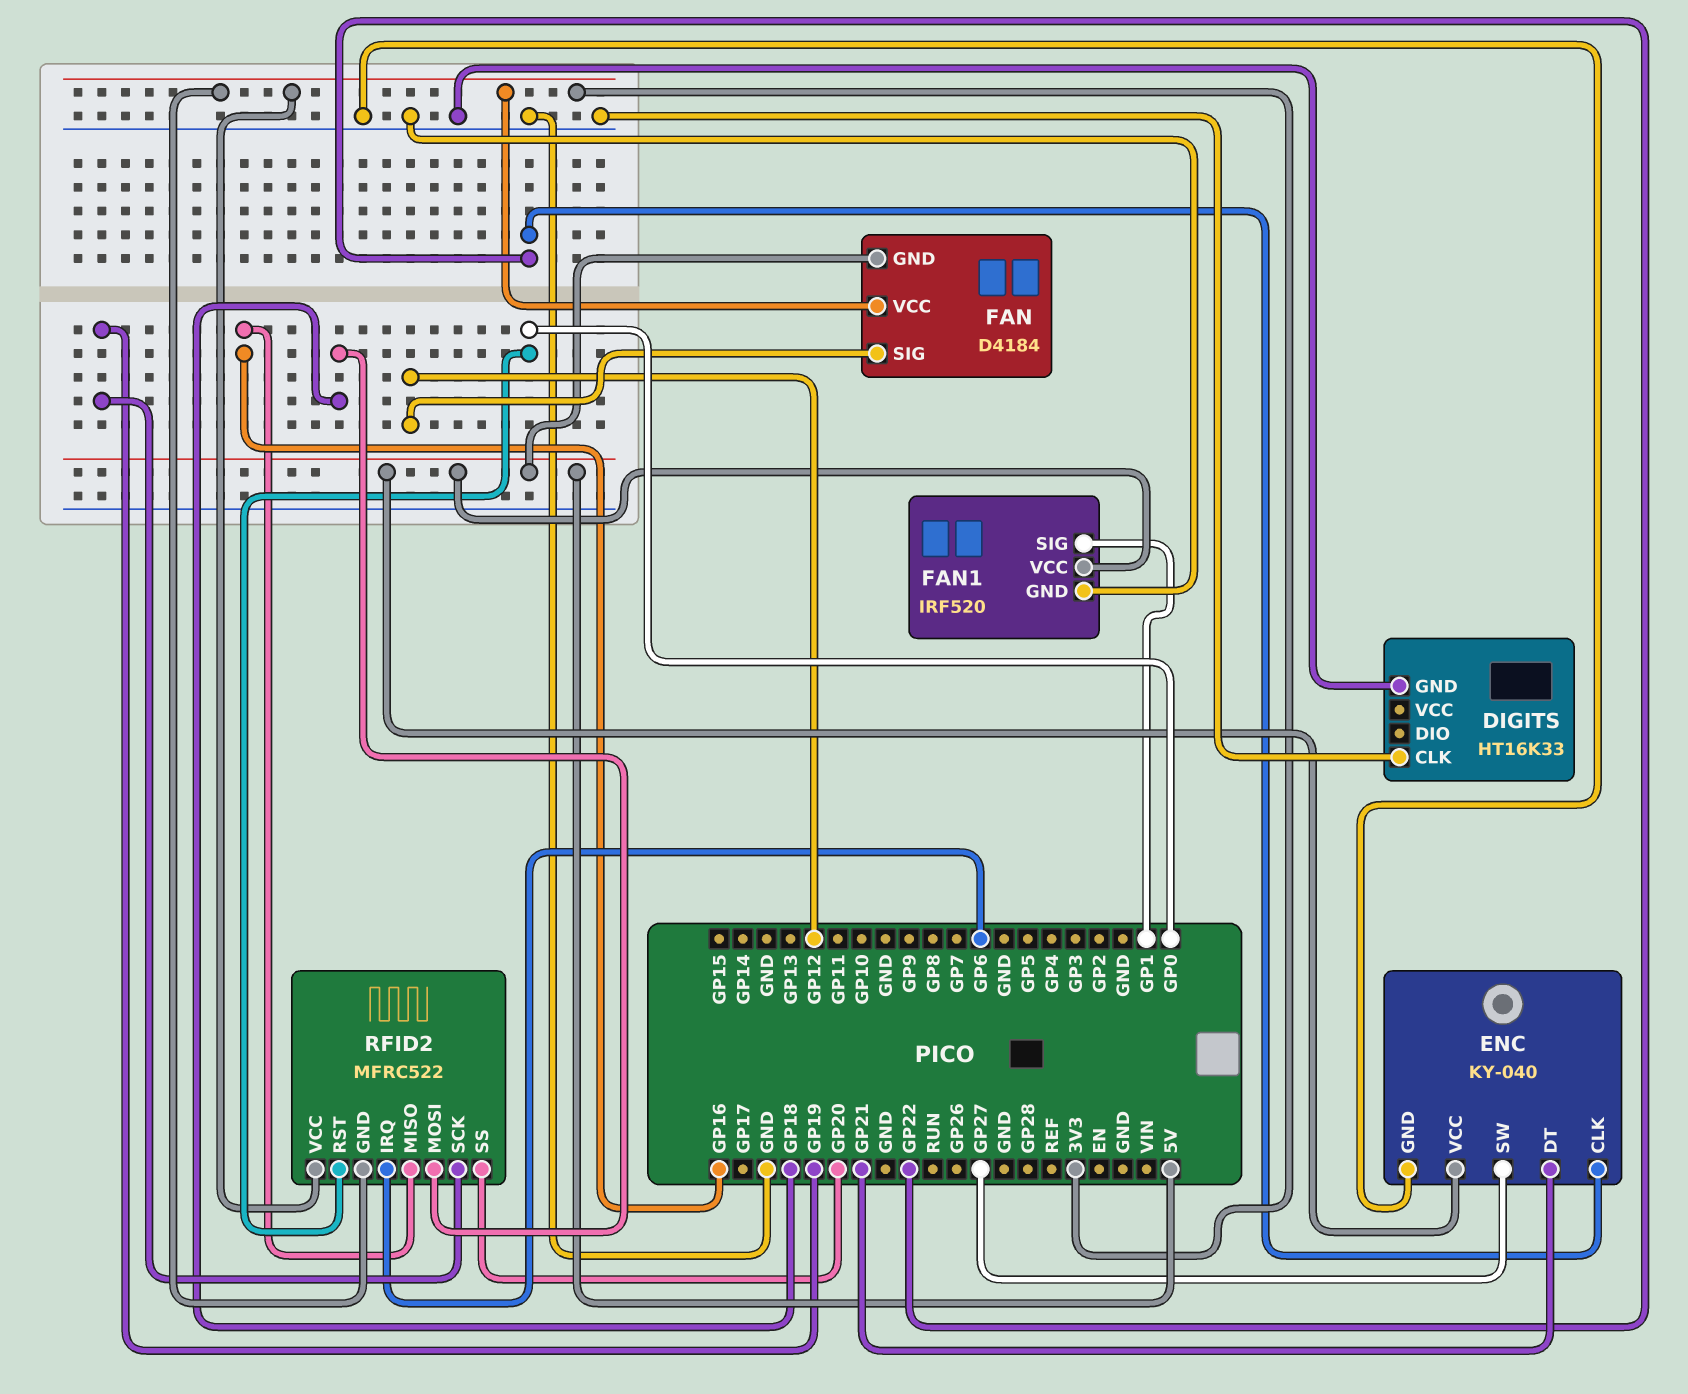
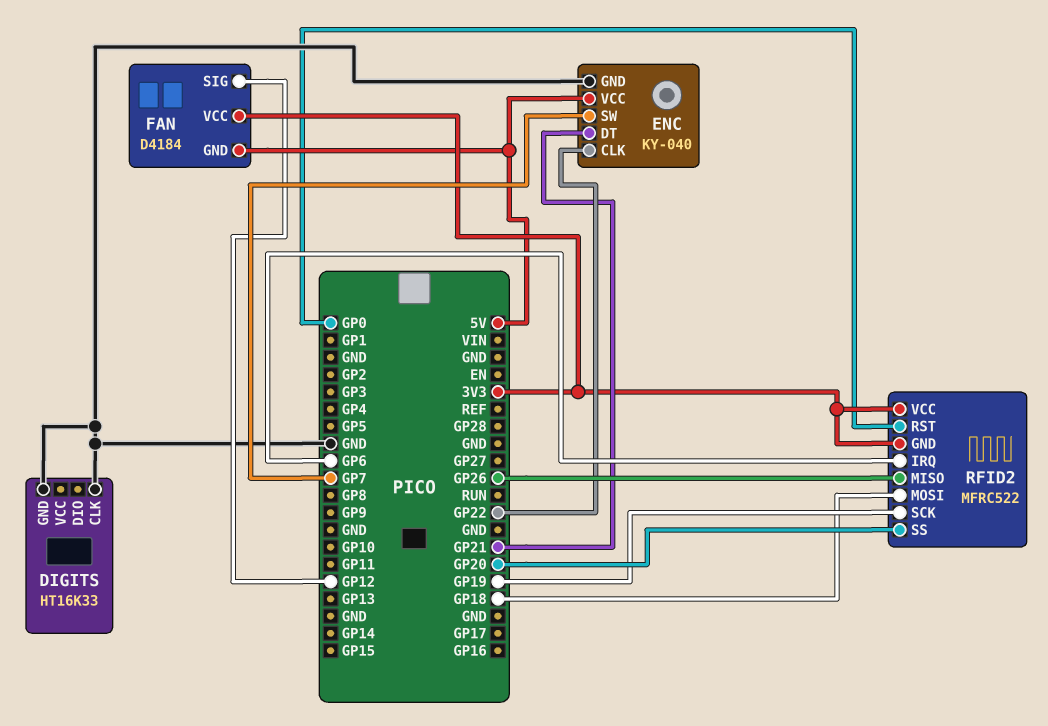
ENC pin SW: GP27 -> GP7
FAN1: IRF520 -> none
FAN1 pin GND: GND -> none
FAN1 pin SIG: GP1 -> none
FAN1 pin VCC: 5V -> none
RFID2 pin MISO: GP16 -> GP26

